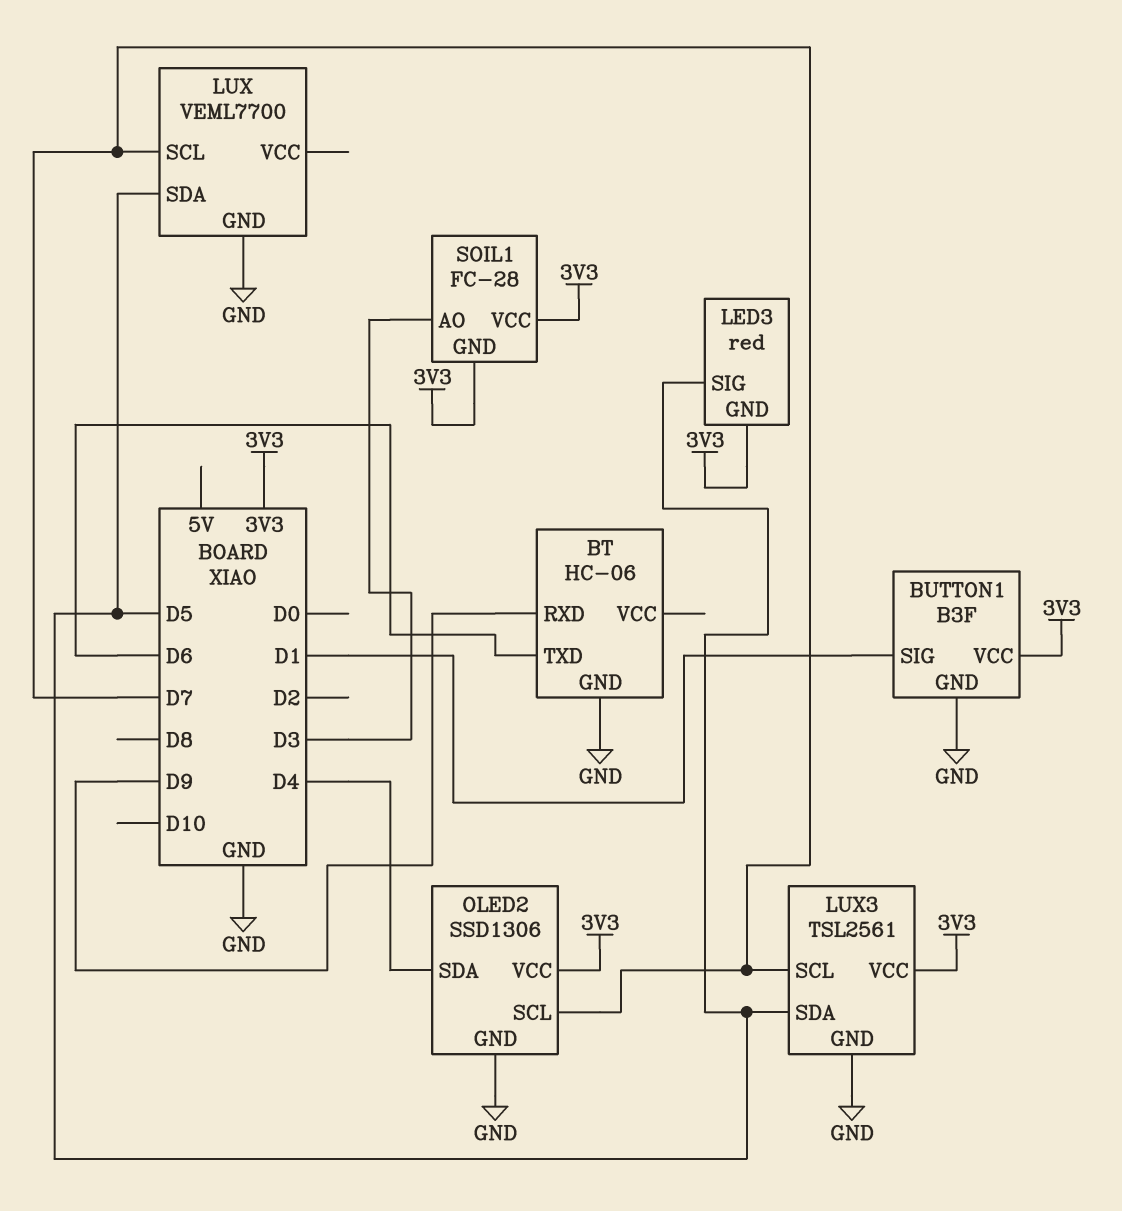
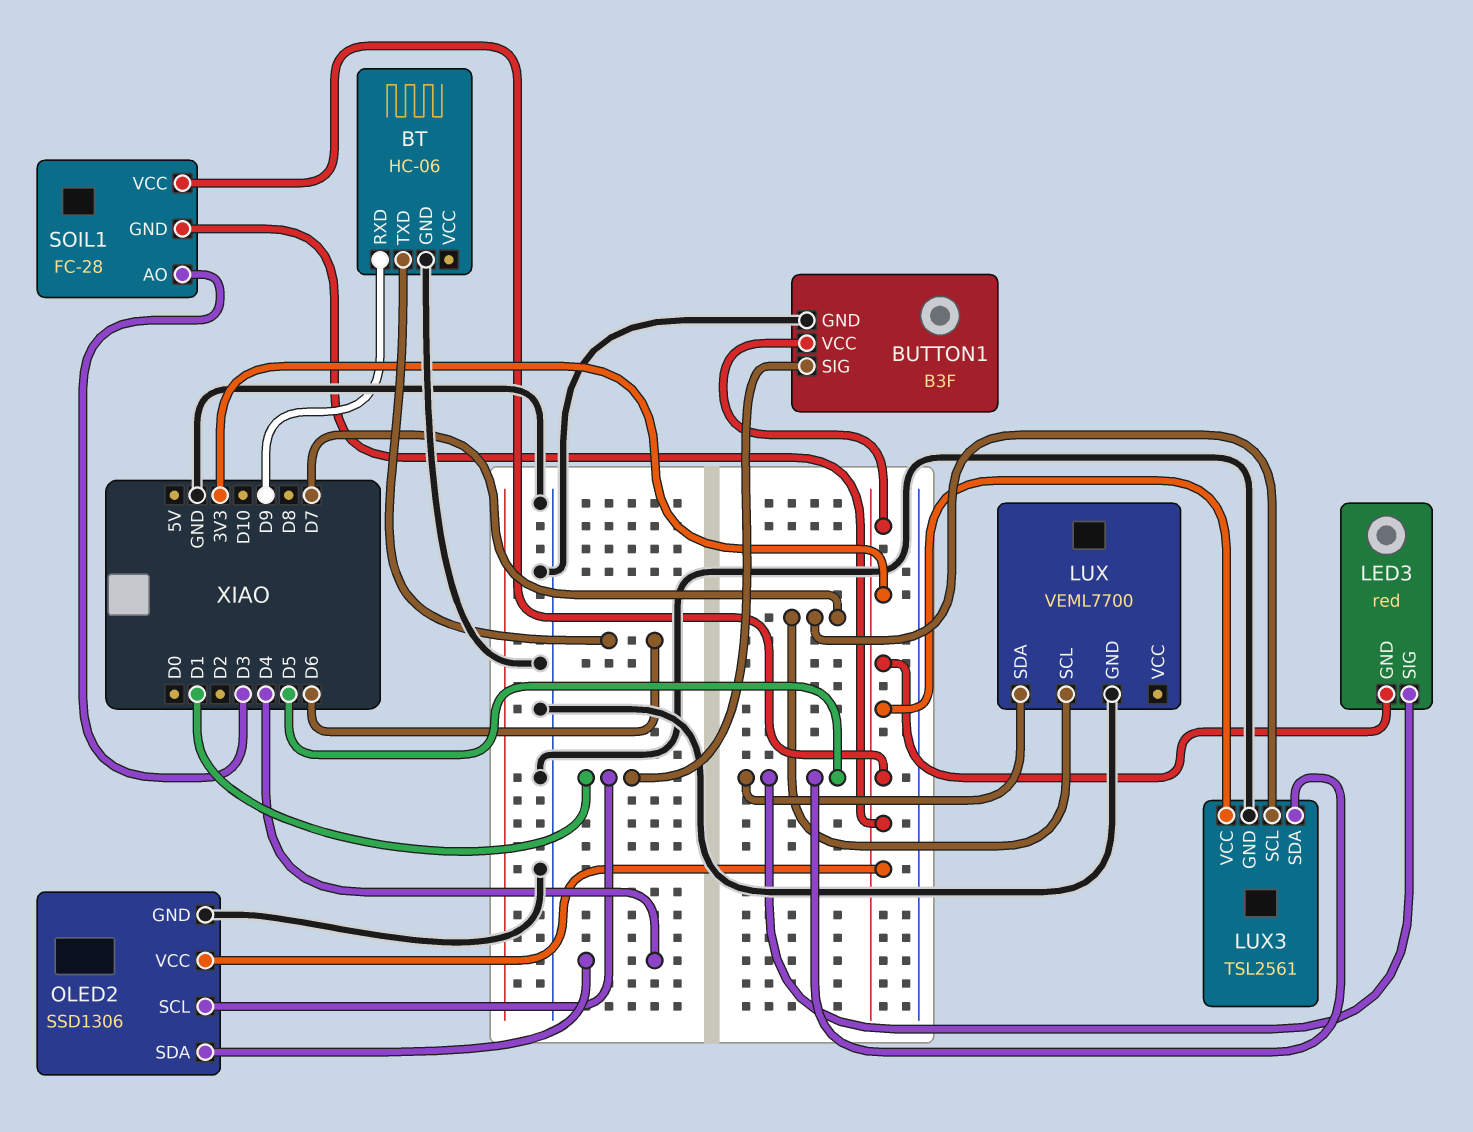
OLED2 pin SCL: D7 -> D1

